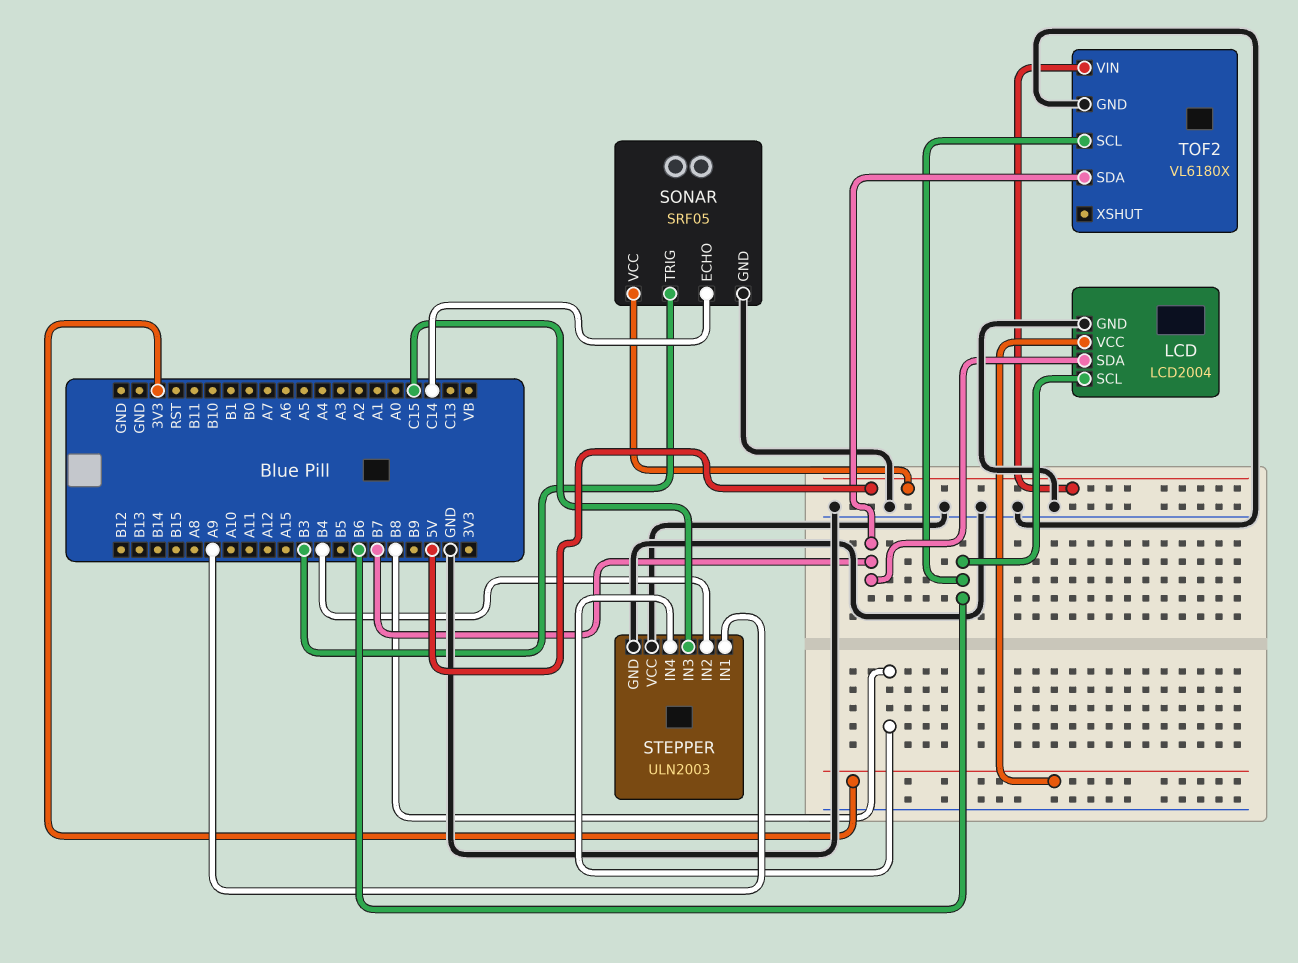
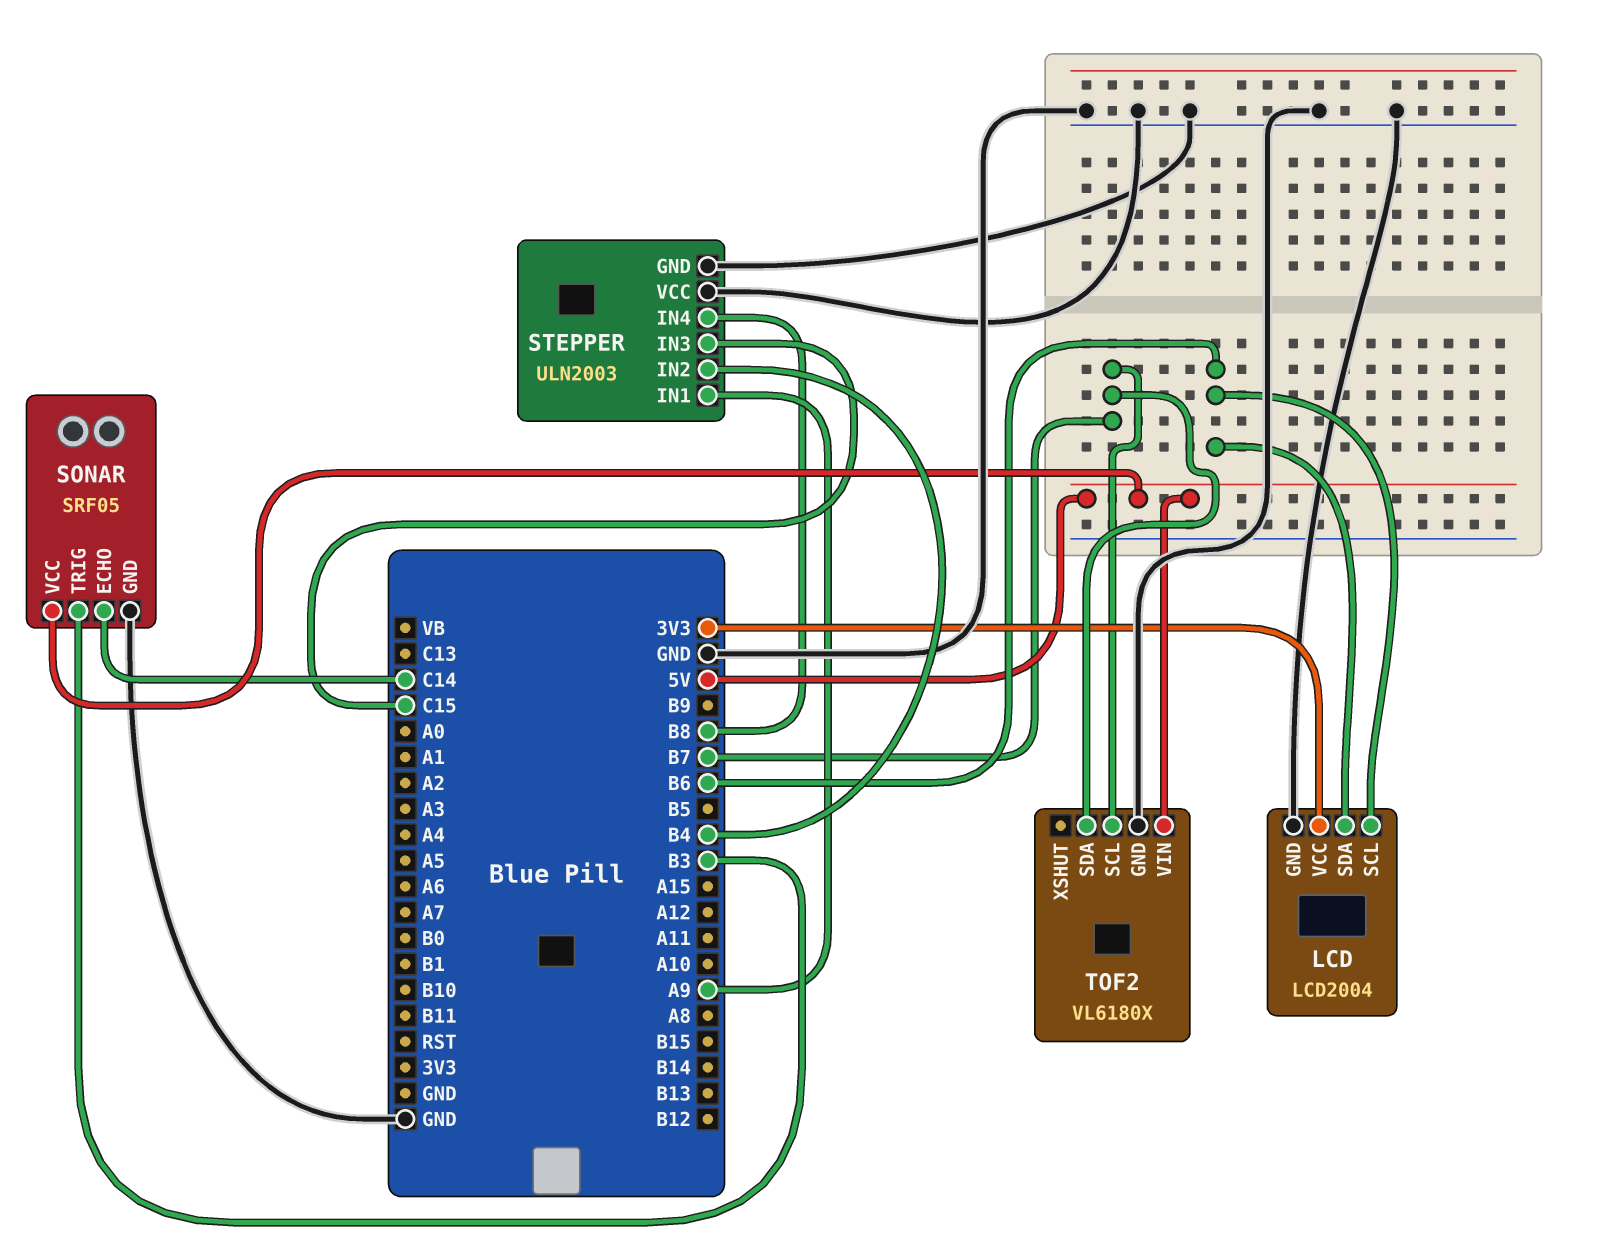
LCD pin SDA: B7 -> B6
TOF2 pin SCL: B6 -> B7

